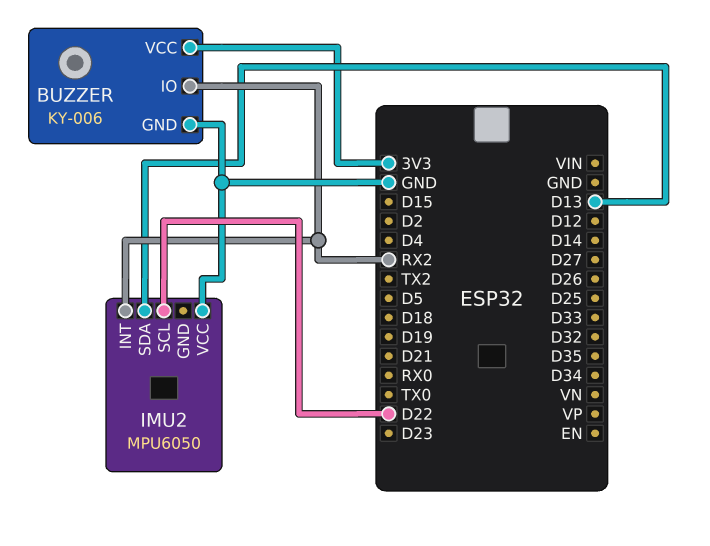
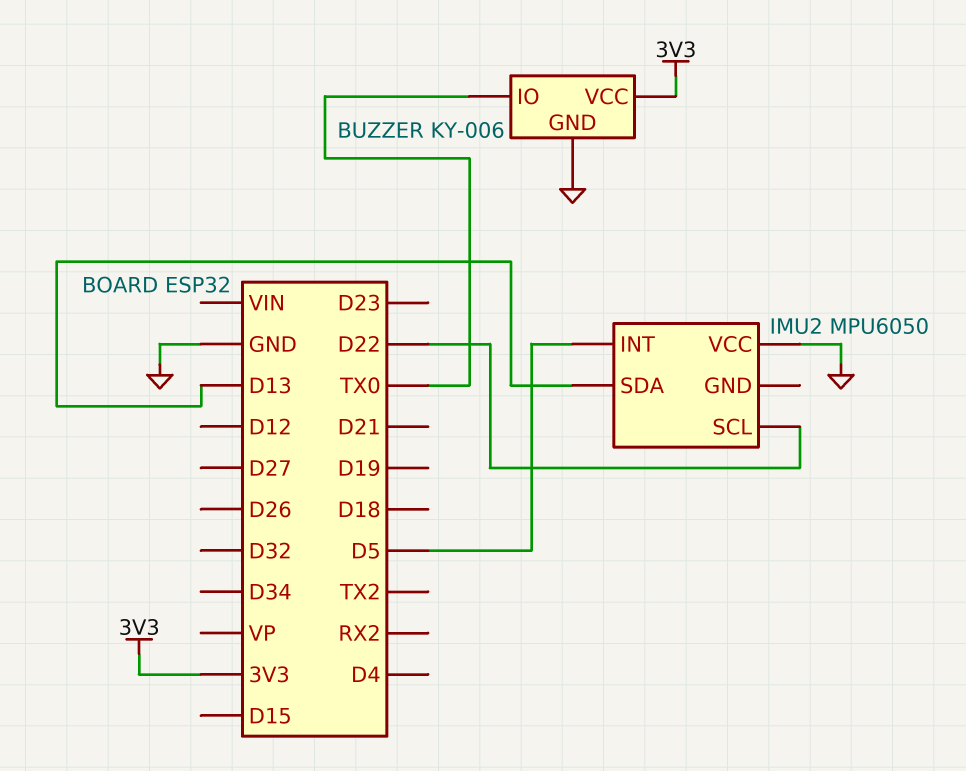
BUZZER pin IO: RX2 -> TX0
IMU2 pin INT: RX2 -> D5

